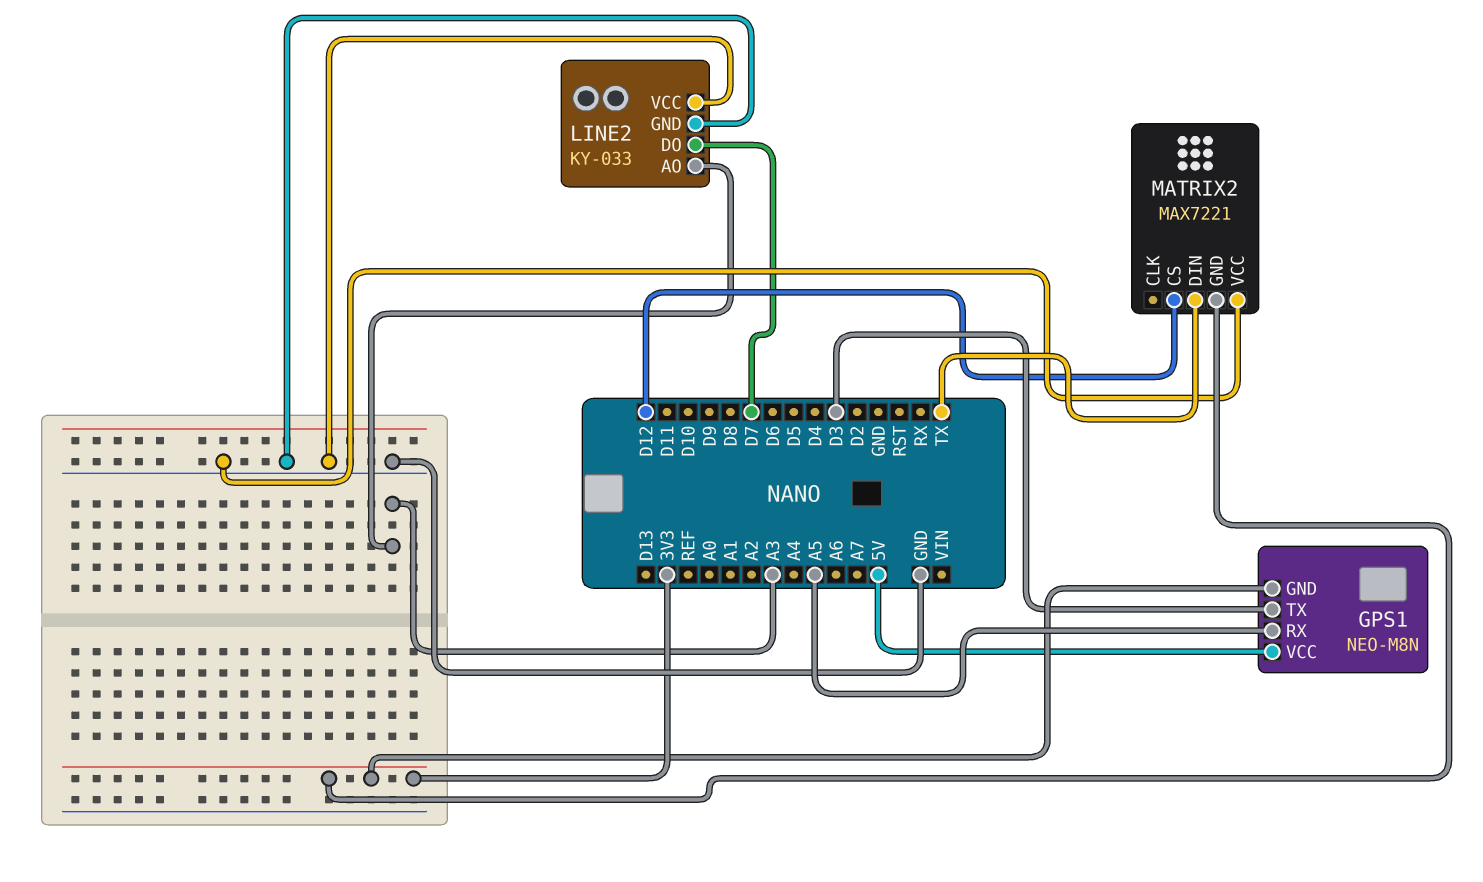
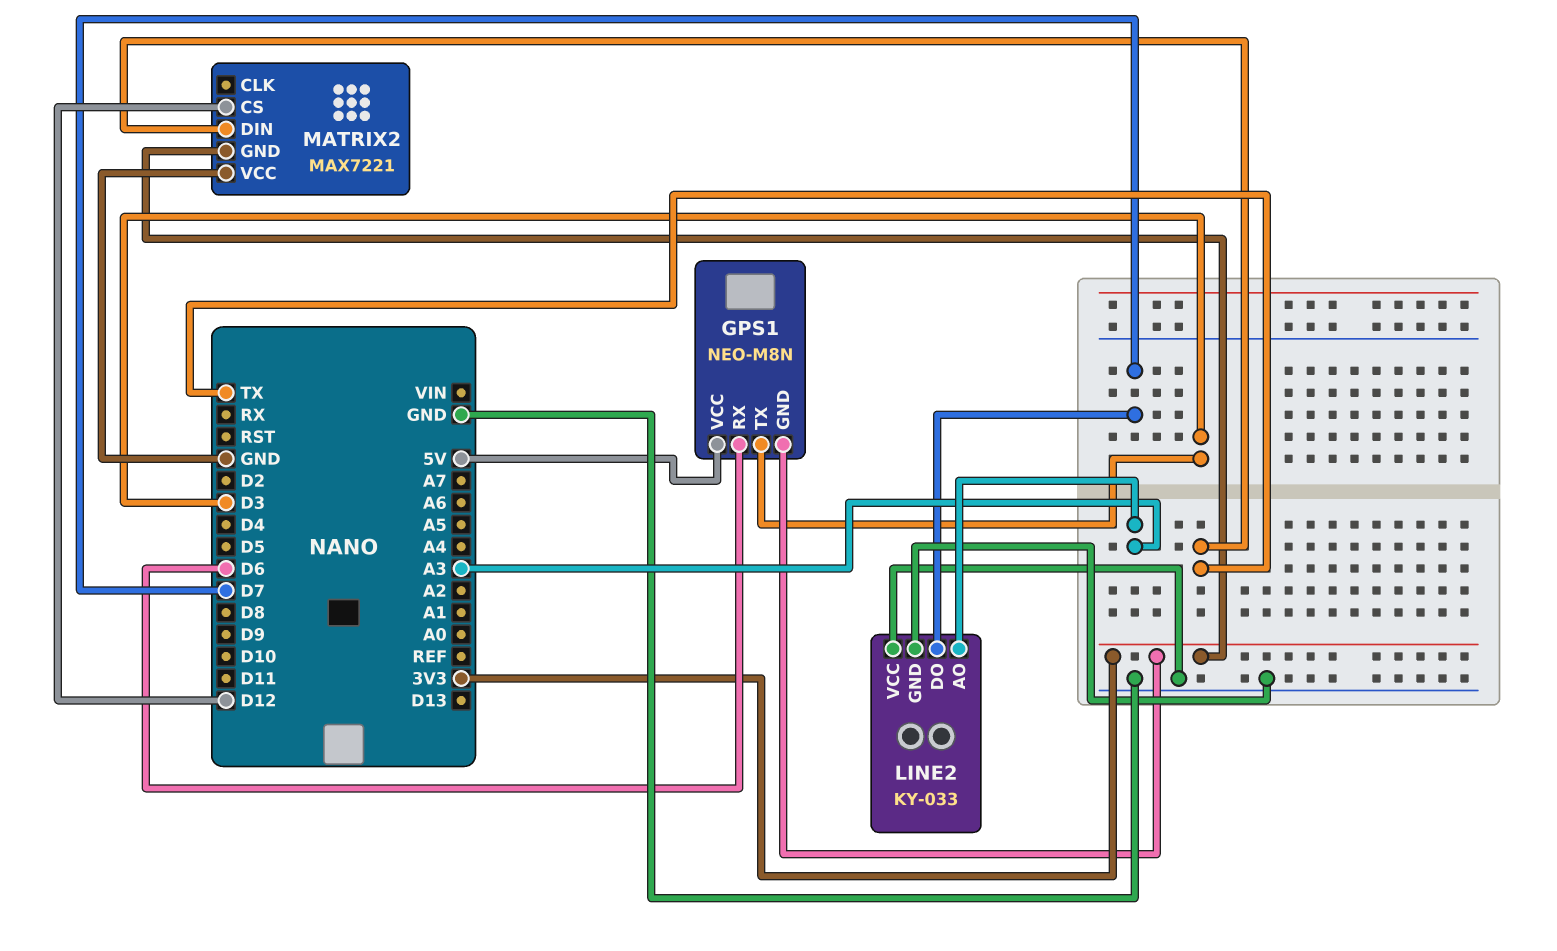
GPS1 pin RX: A5 -> D6

